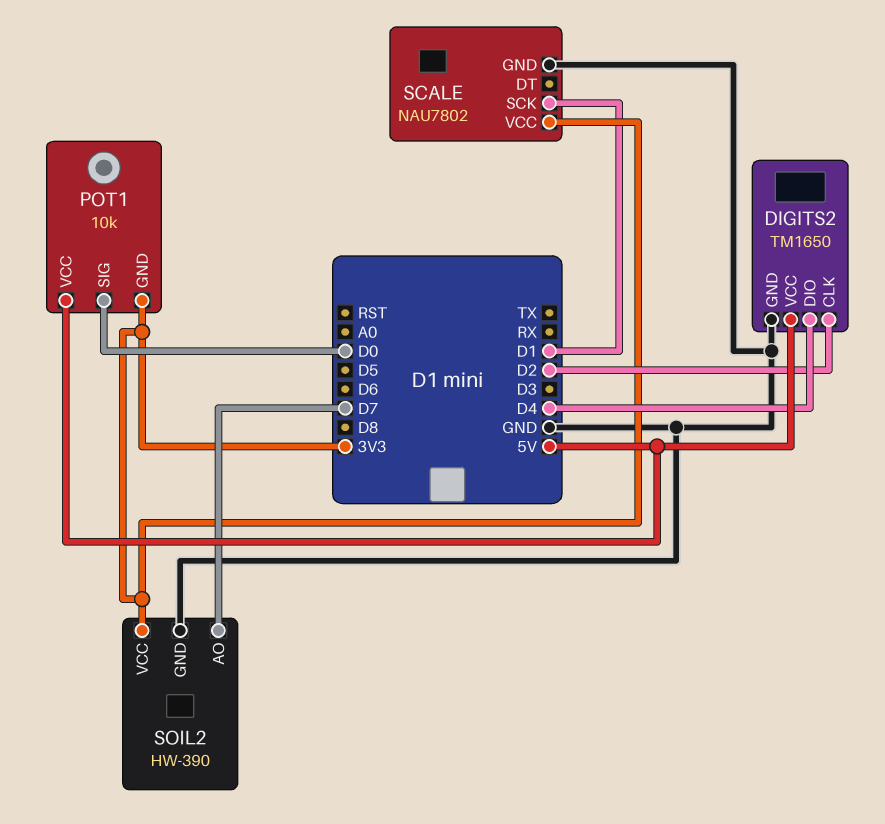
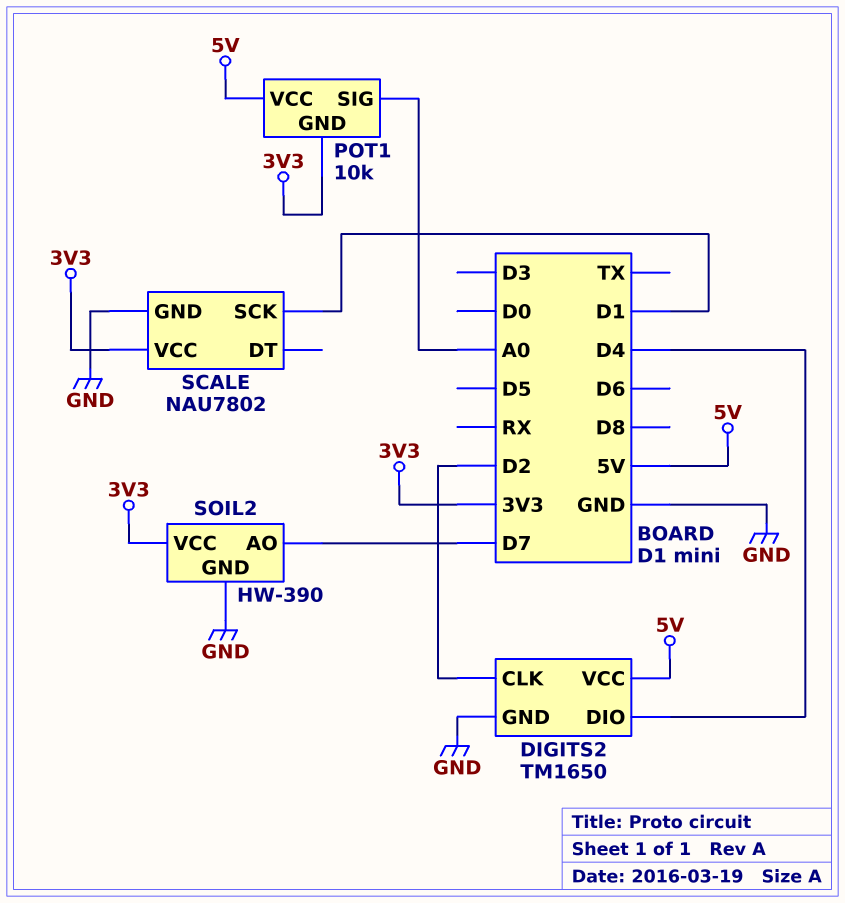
POT1 pin SIG: D0 -> A0

